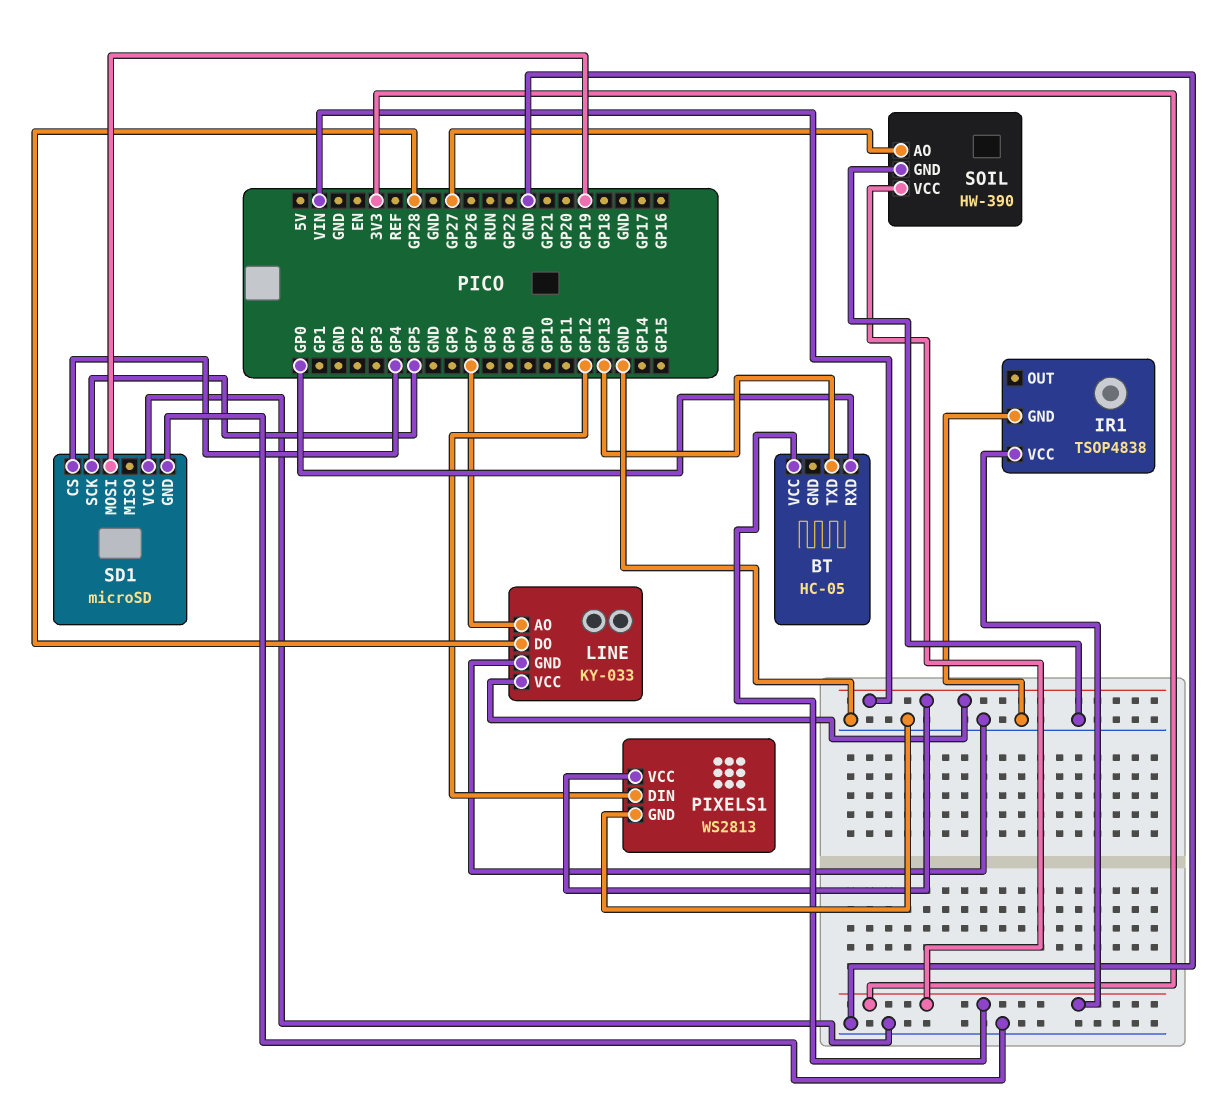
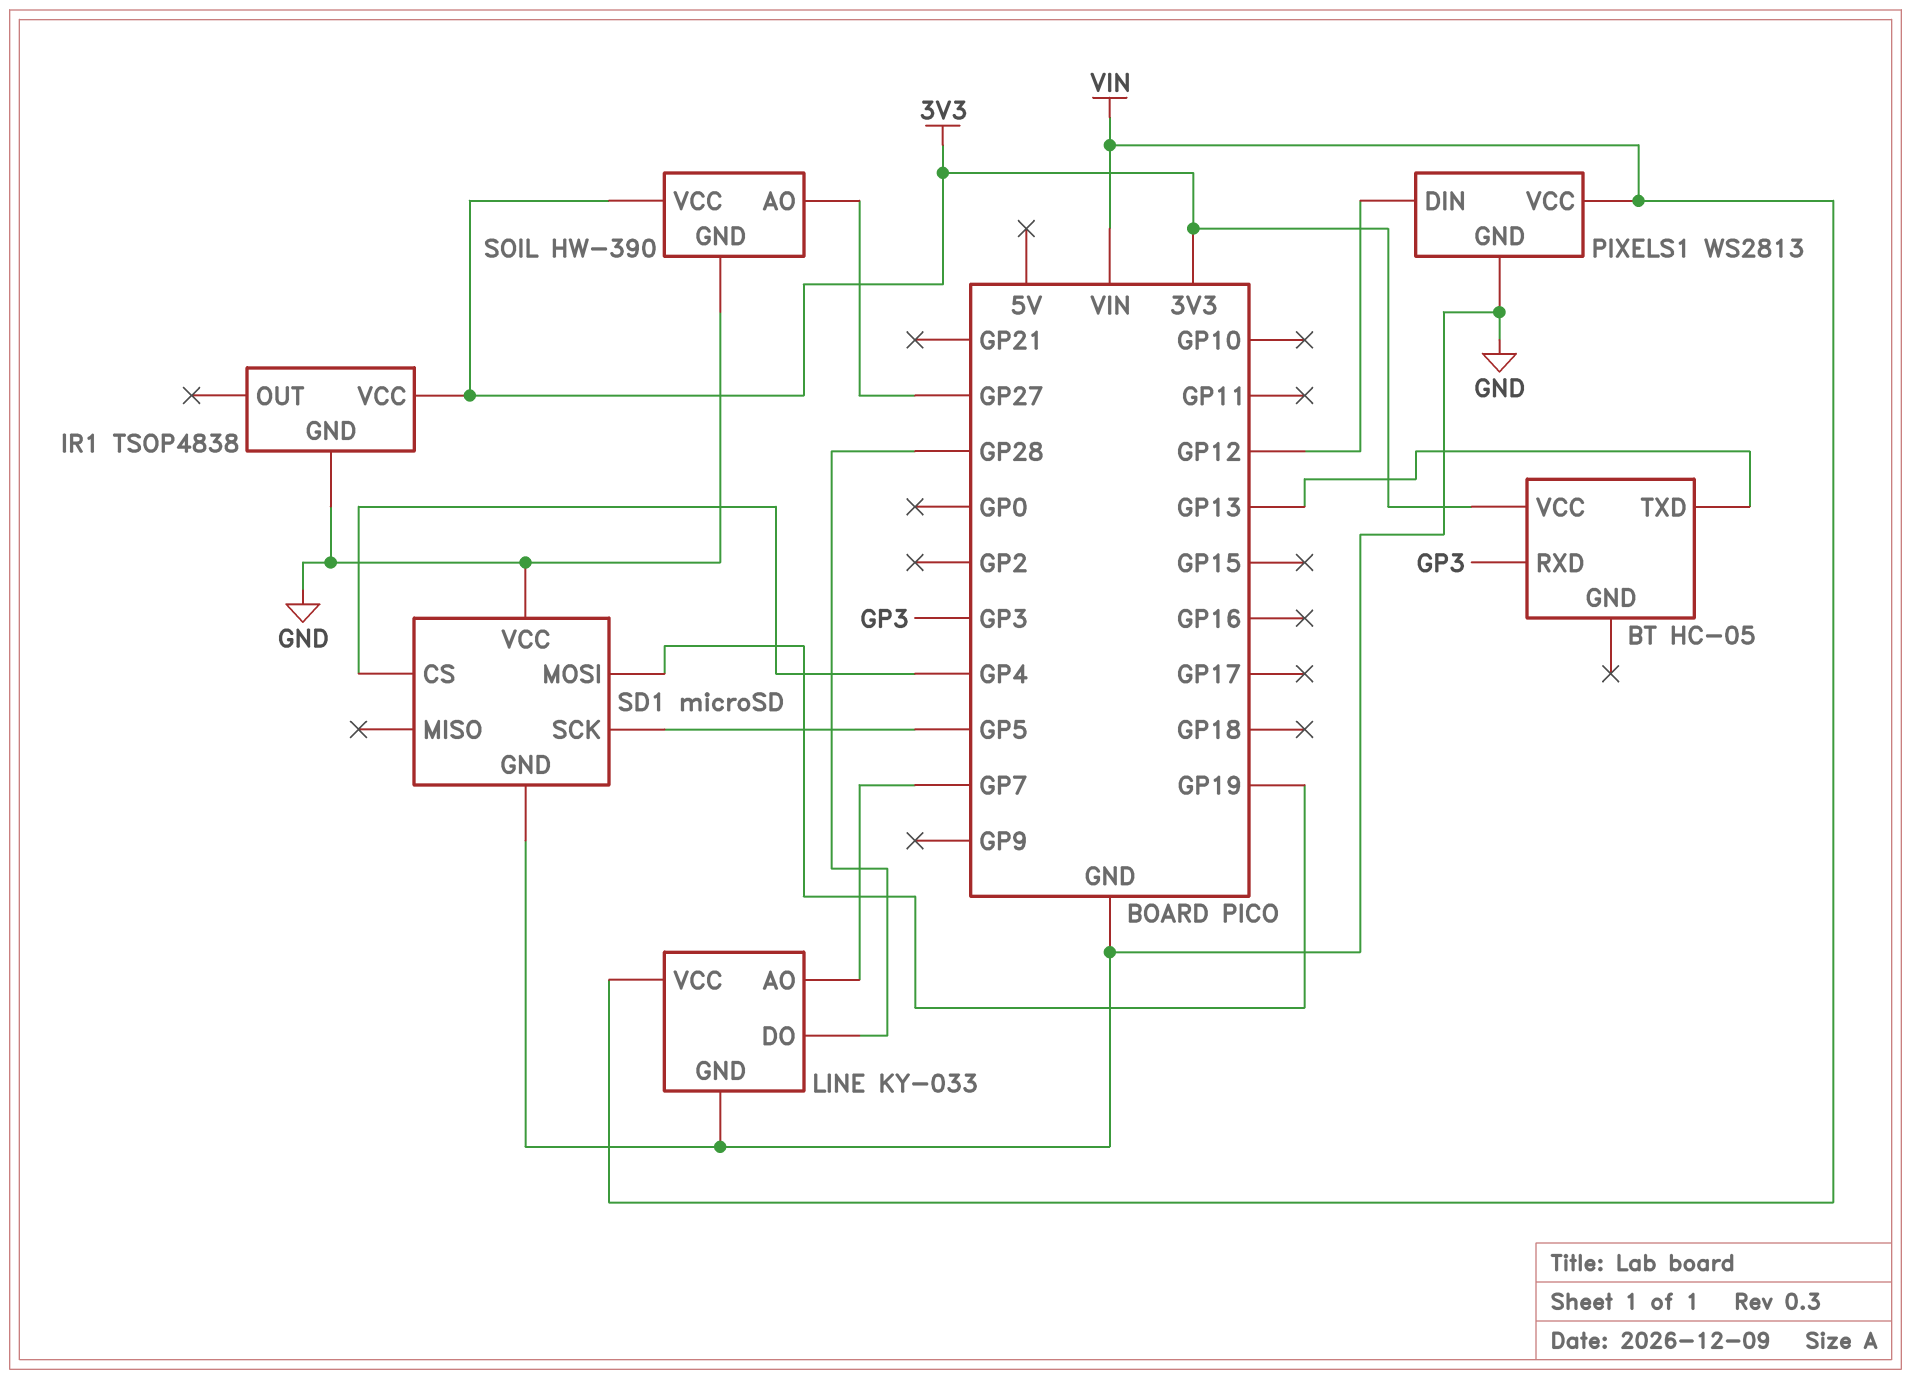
BT pin RXD: GP0 -> GP3

